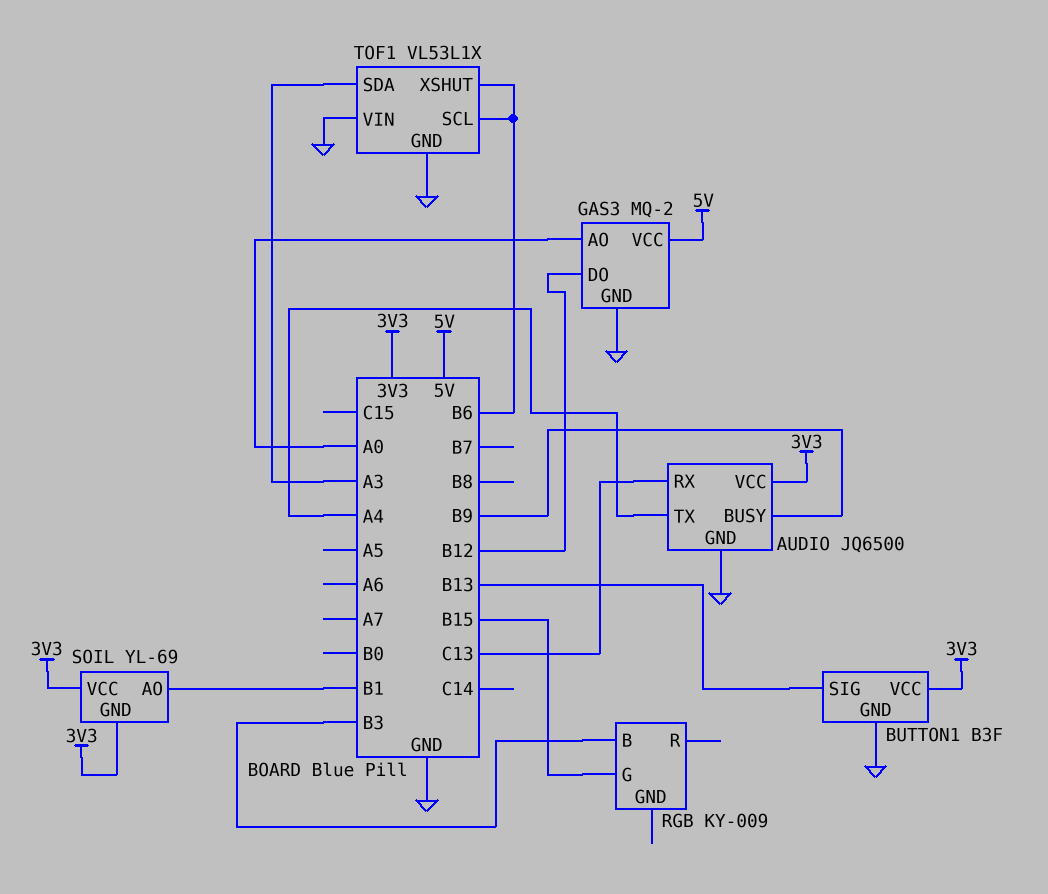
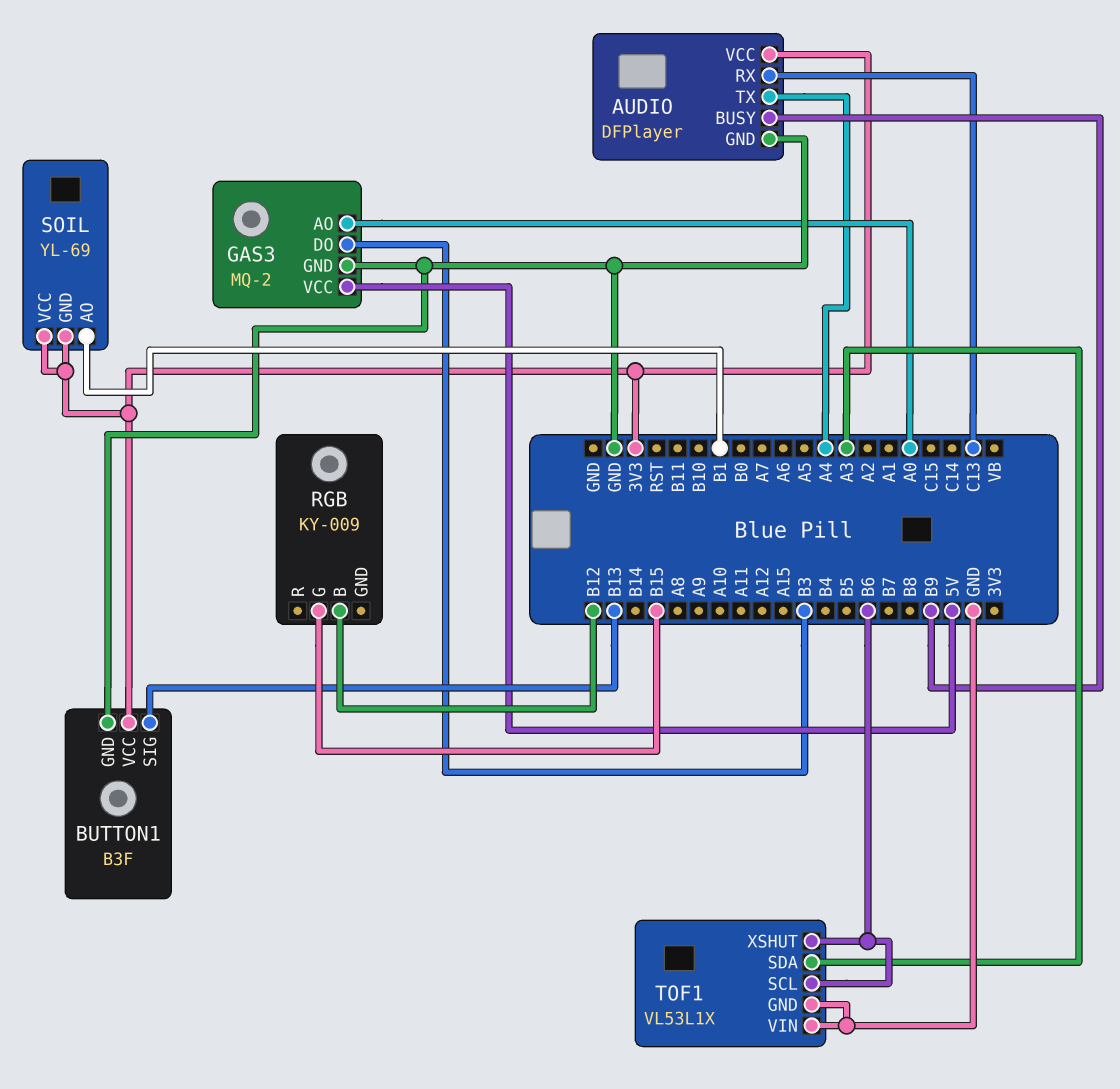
AUDIO: JQ6500 -> DFPlayer
GAS3 pin DO: B12 -> B3
RGB pin B: B3 -> B12

